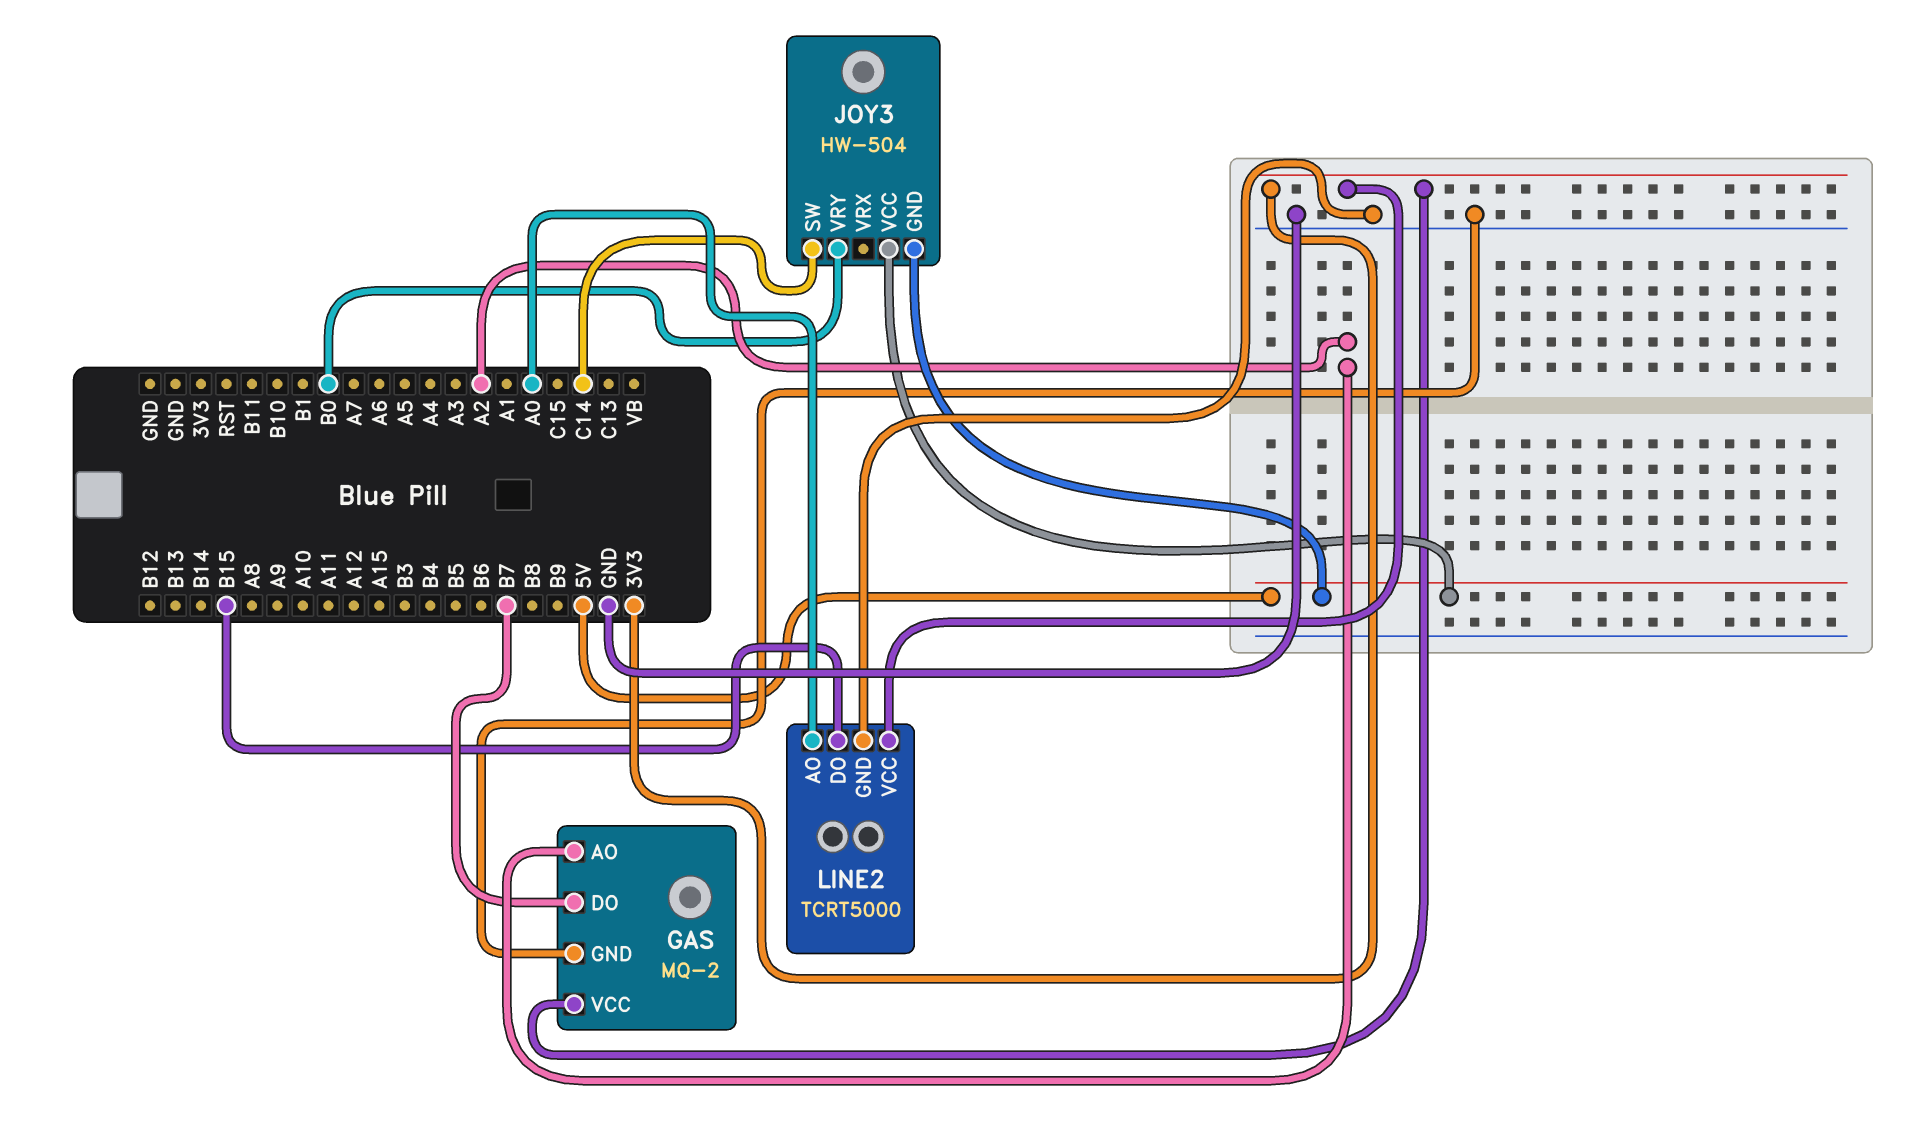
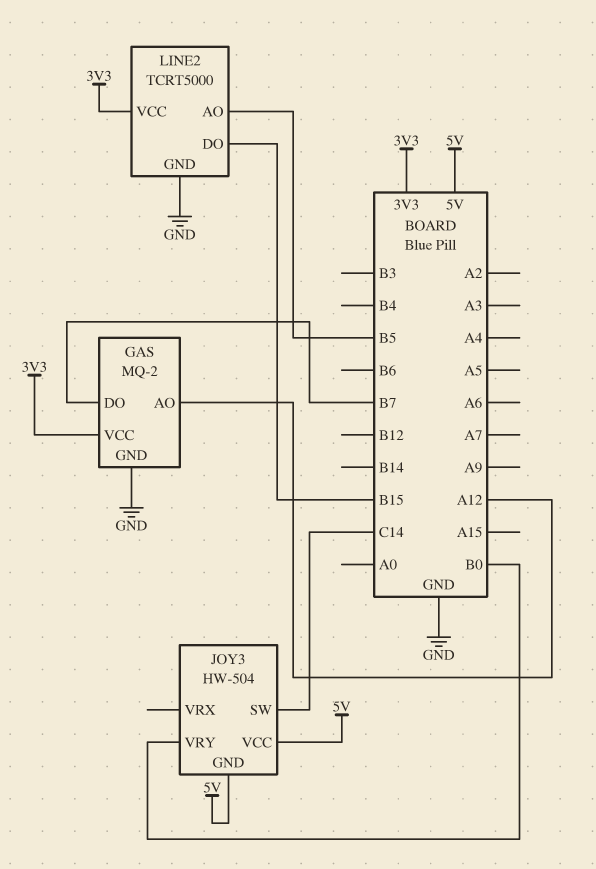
GAS pin AO: A2 -> A12
LINE2 pin AO: A0 -> B5

